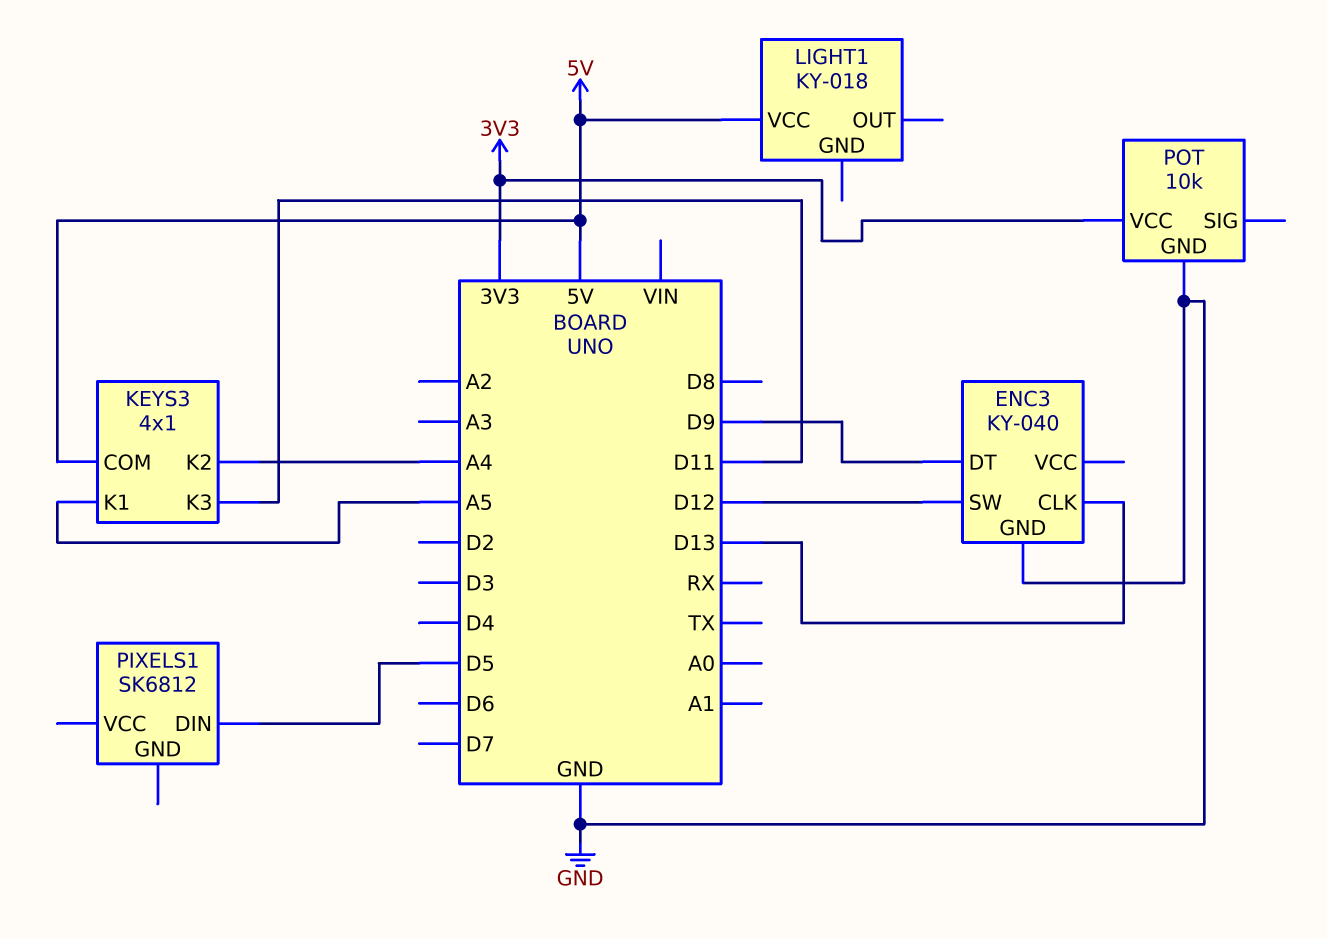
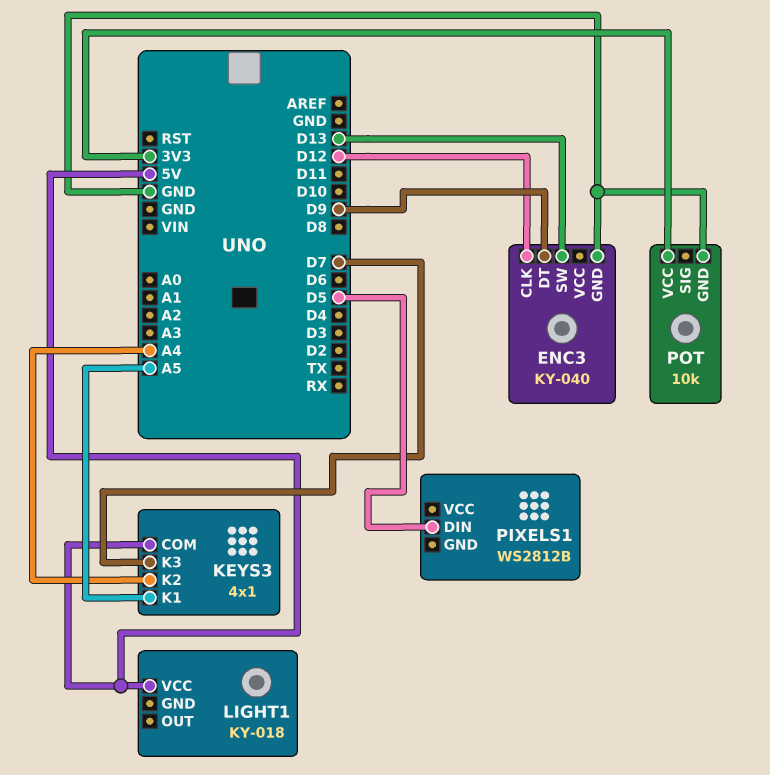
ENC3 pin CLK: D13 -> D12
ENC3 pin SW: D12 -> D13
KEYS3 pin K3: D11 -> D7
PIXELS1: SK6812 -> WS2812B

